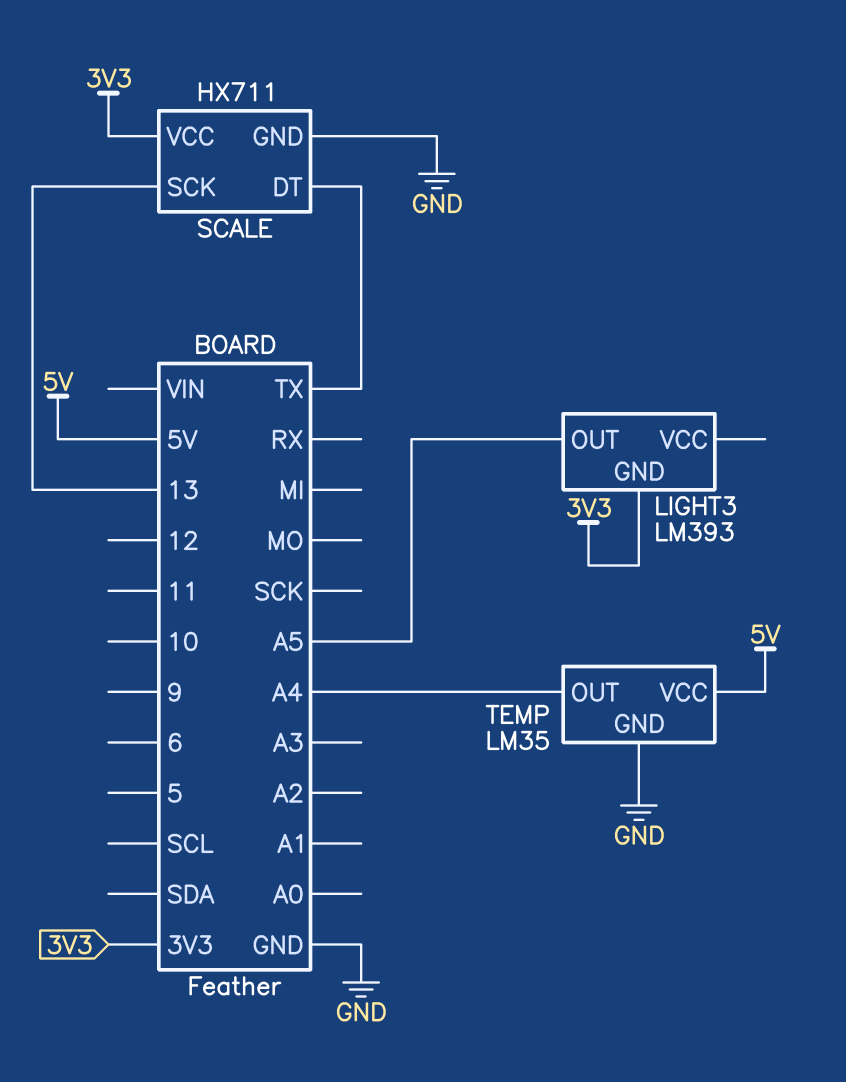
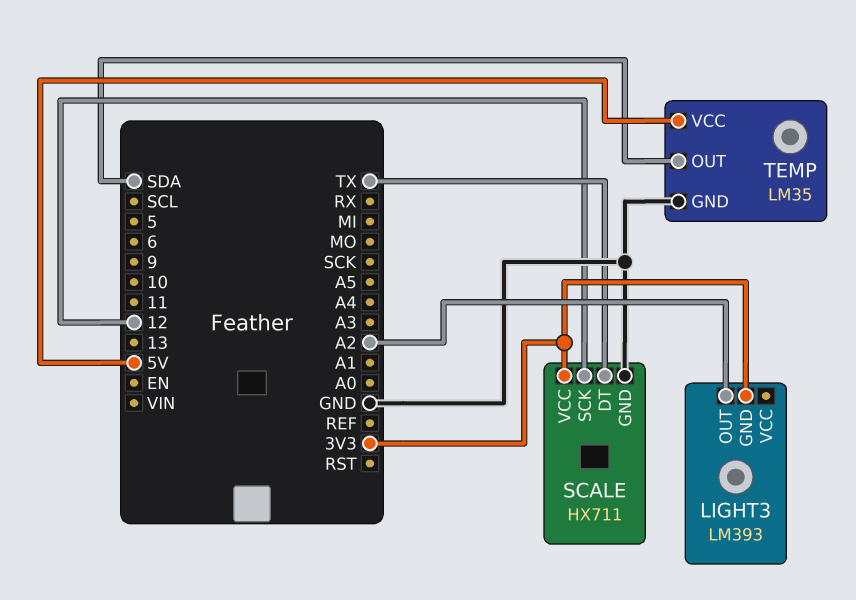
LIGHT3 pin OUT: A5 -> A2
SCALE pin SCK: 13 -> 12
TEMP pin OUT: A4 -> SDA

